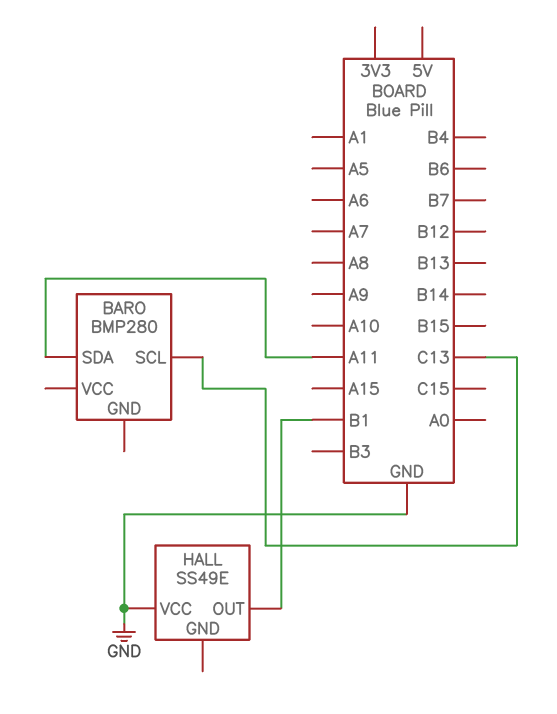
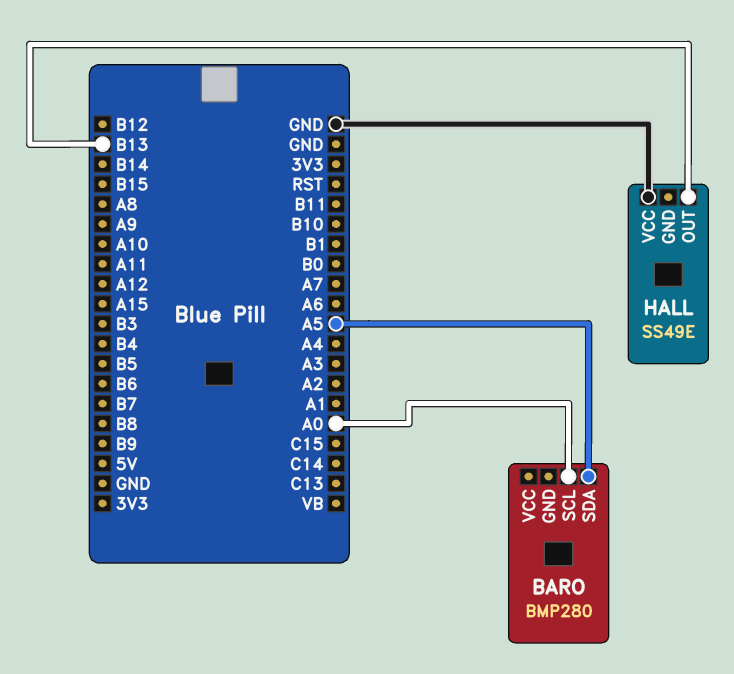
BARO pin SCL: C13 -> A0
BARO pin SDA: A11 -> A5
HALL pin OUT: B1 -> B13

